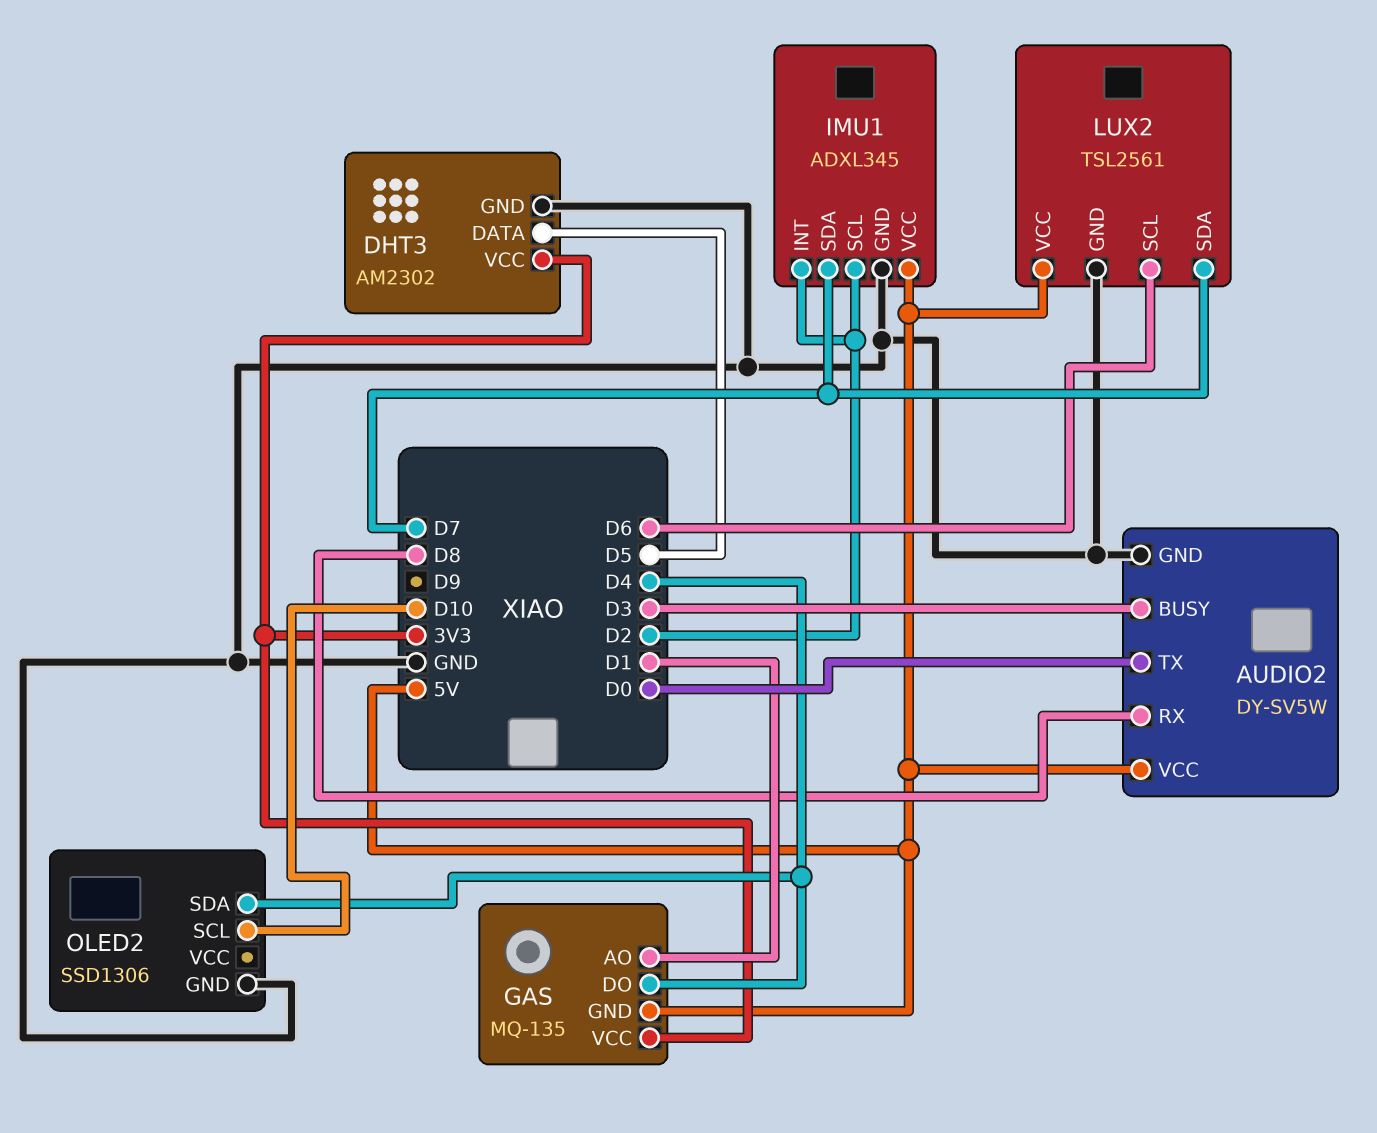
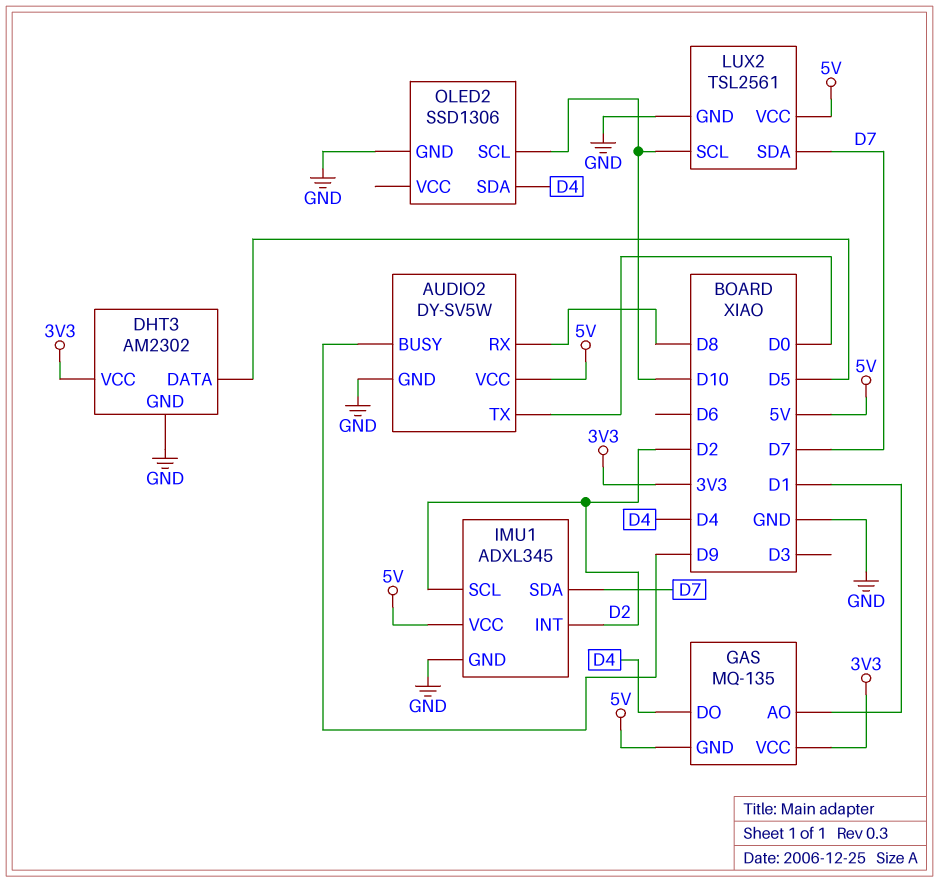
AUDIO2 pin BUSY: D3 -> D9
LUX2 pin SCL: D6 -> D10

